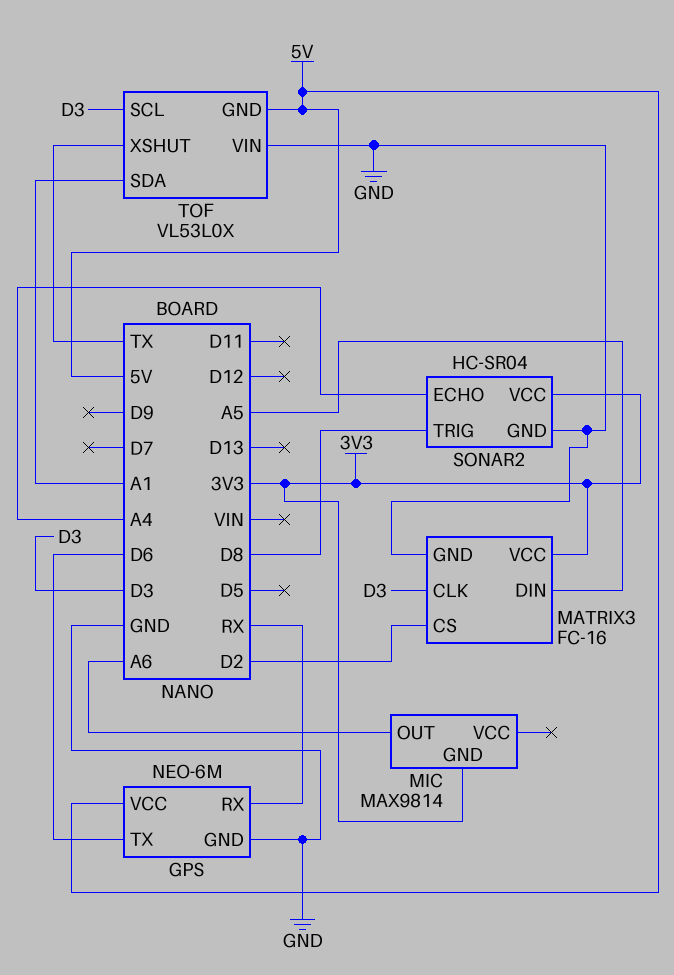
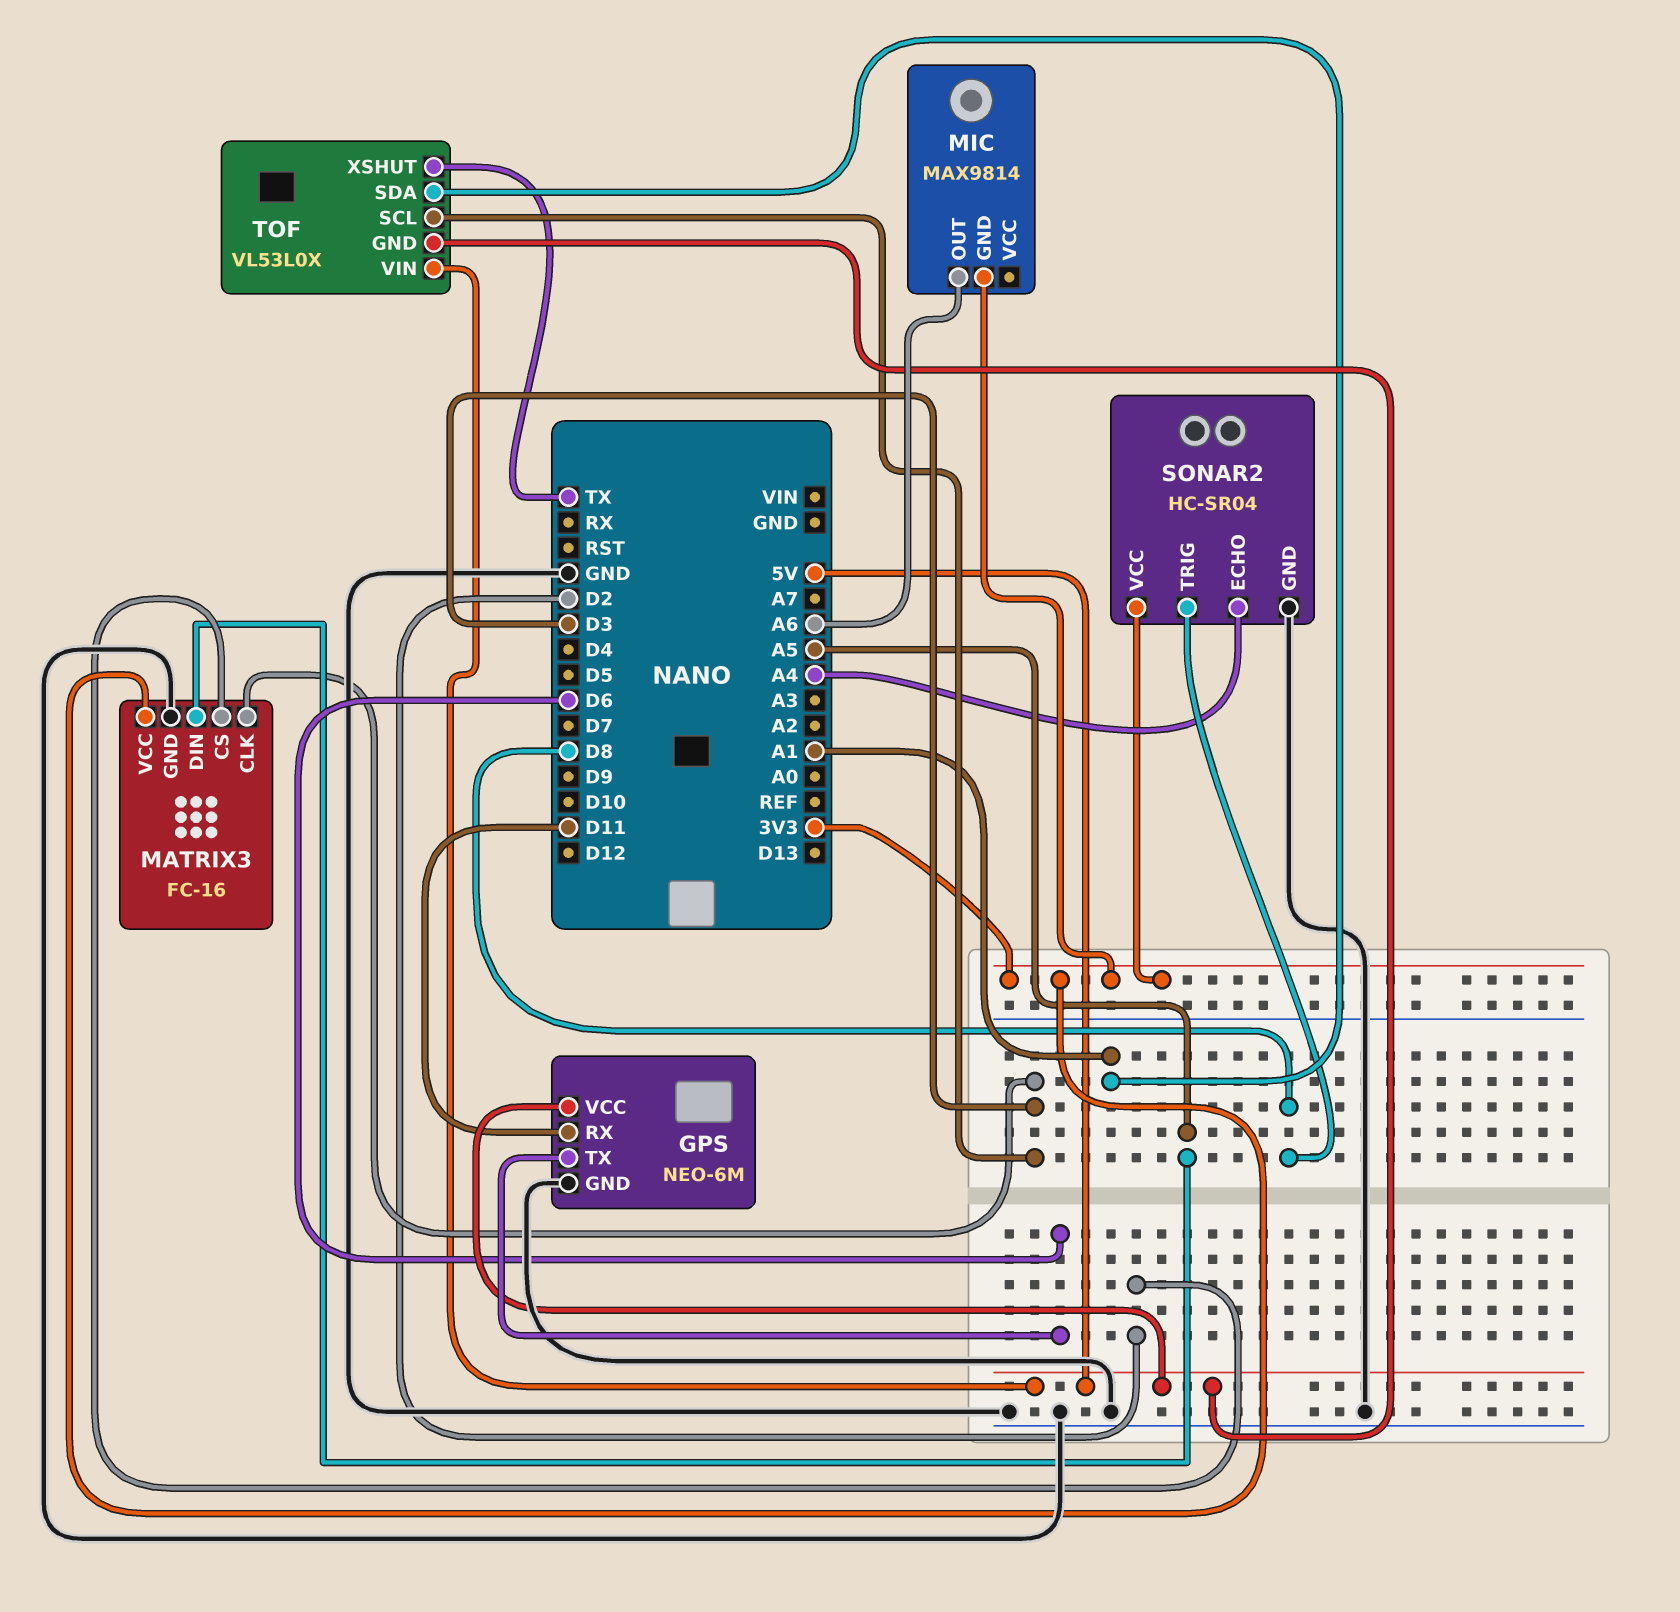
GPS pin RX: RX -> D11
TOF pin VIN: GND -> 5V

